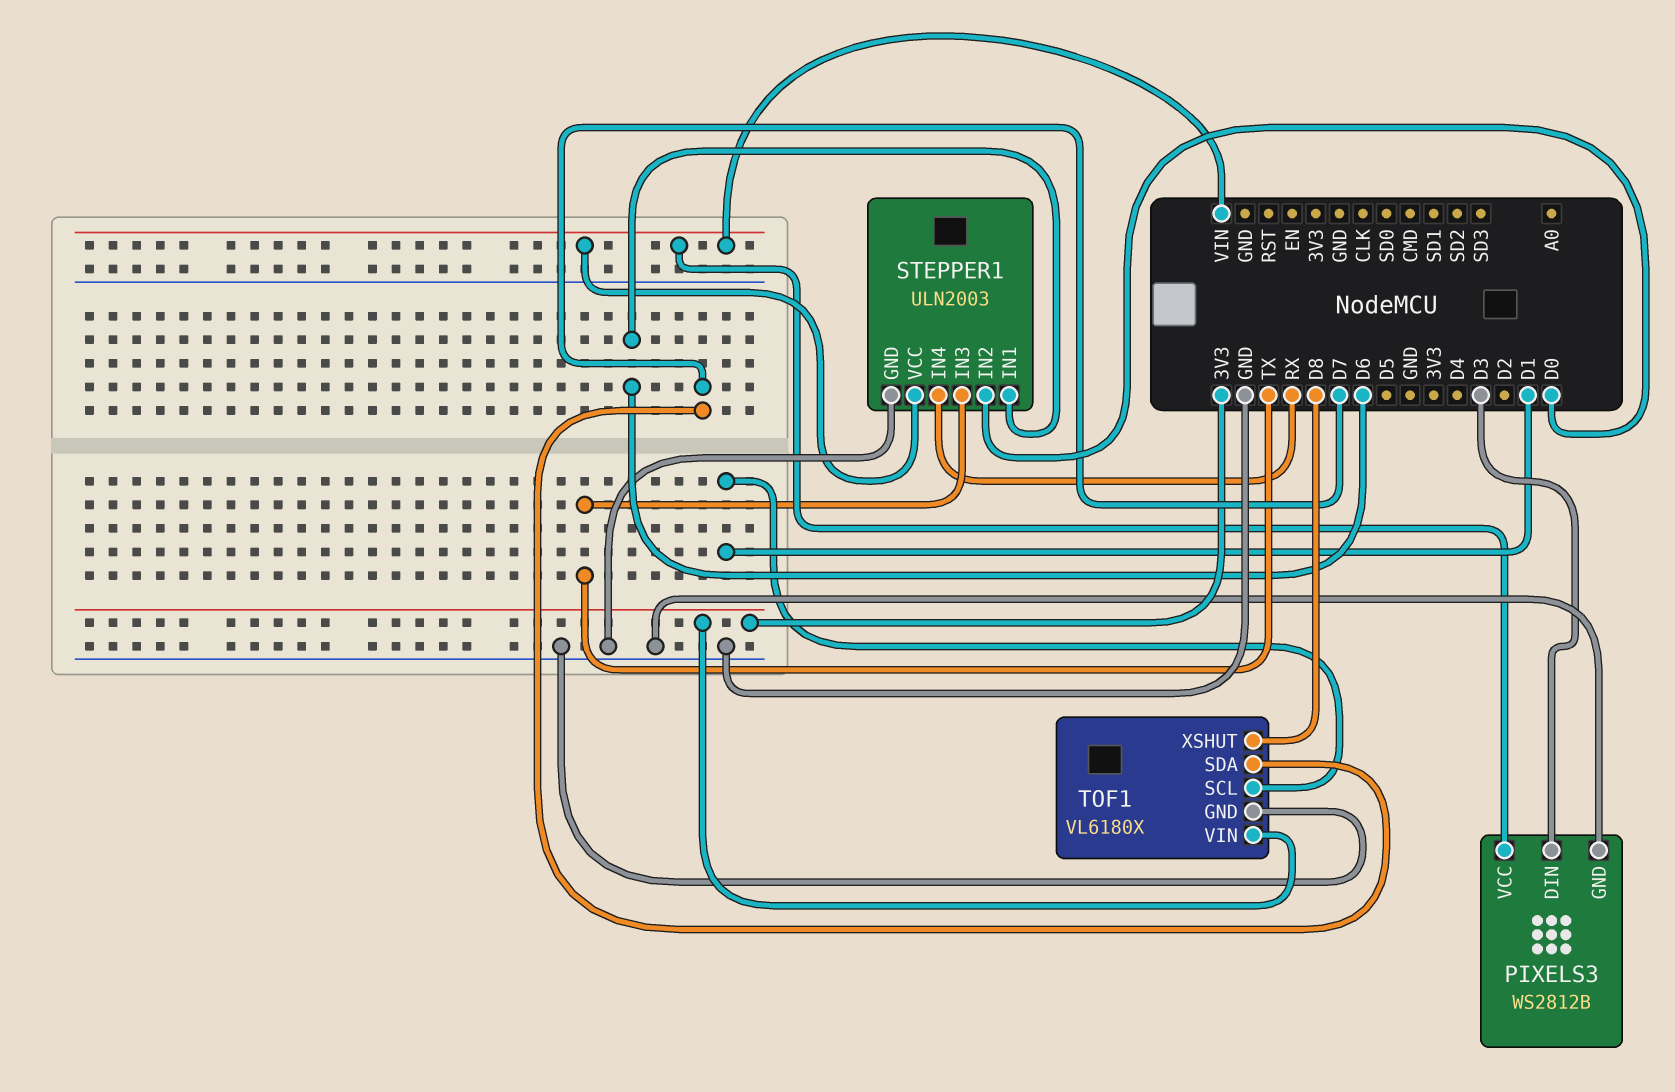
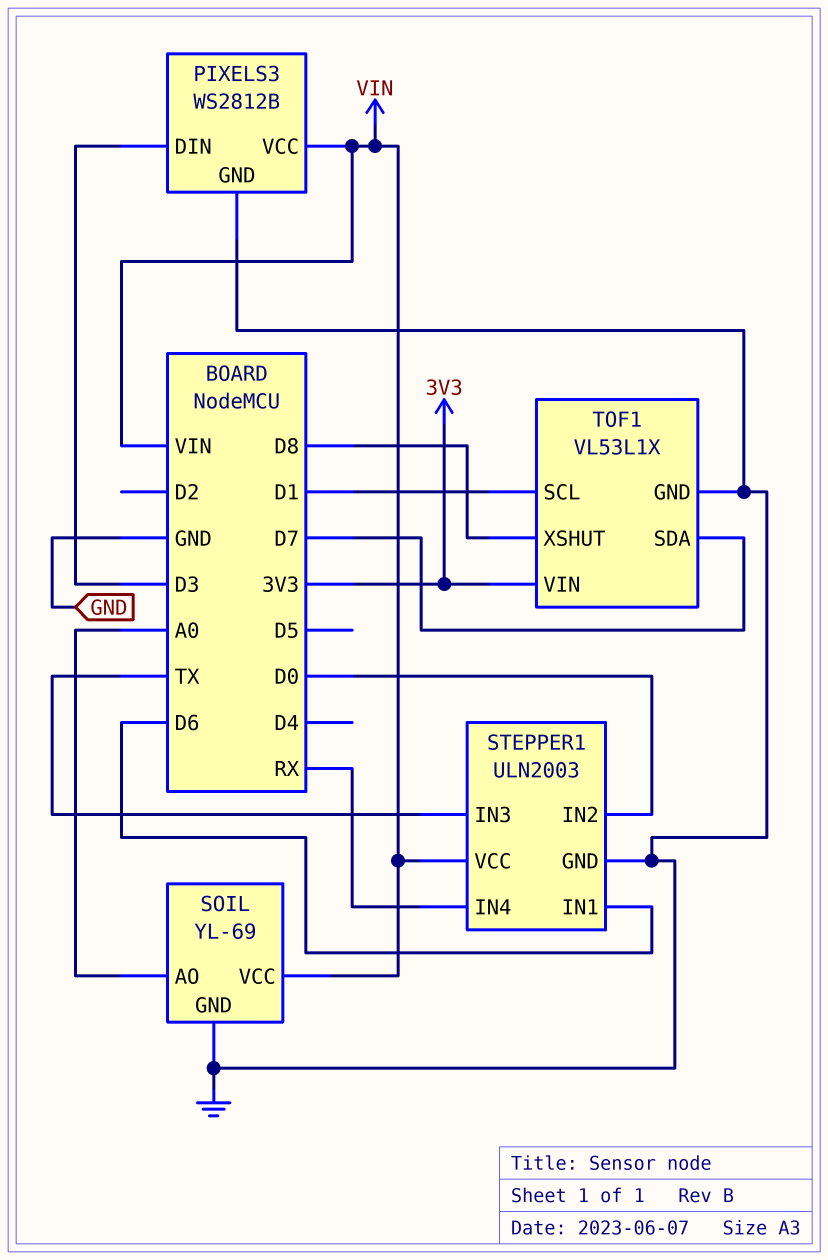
SOIL: none -> YL-69
SOIL pin AO: none -> A0
SOIL pin GND: none -> GND
SOIL pin VCC: none -> VIN
TOF1: VL6180X -> VL53L1X

